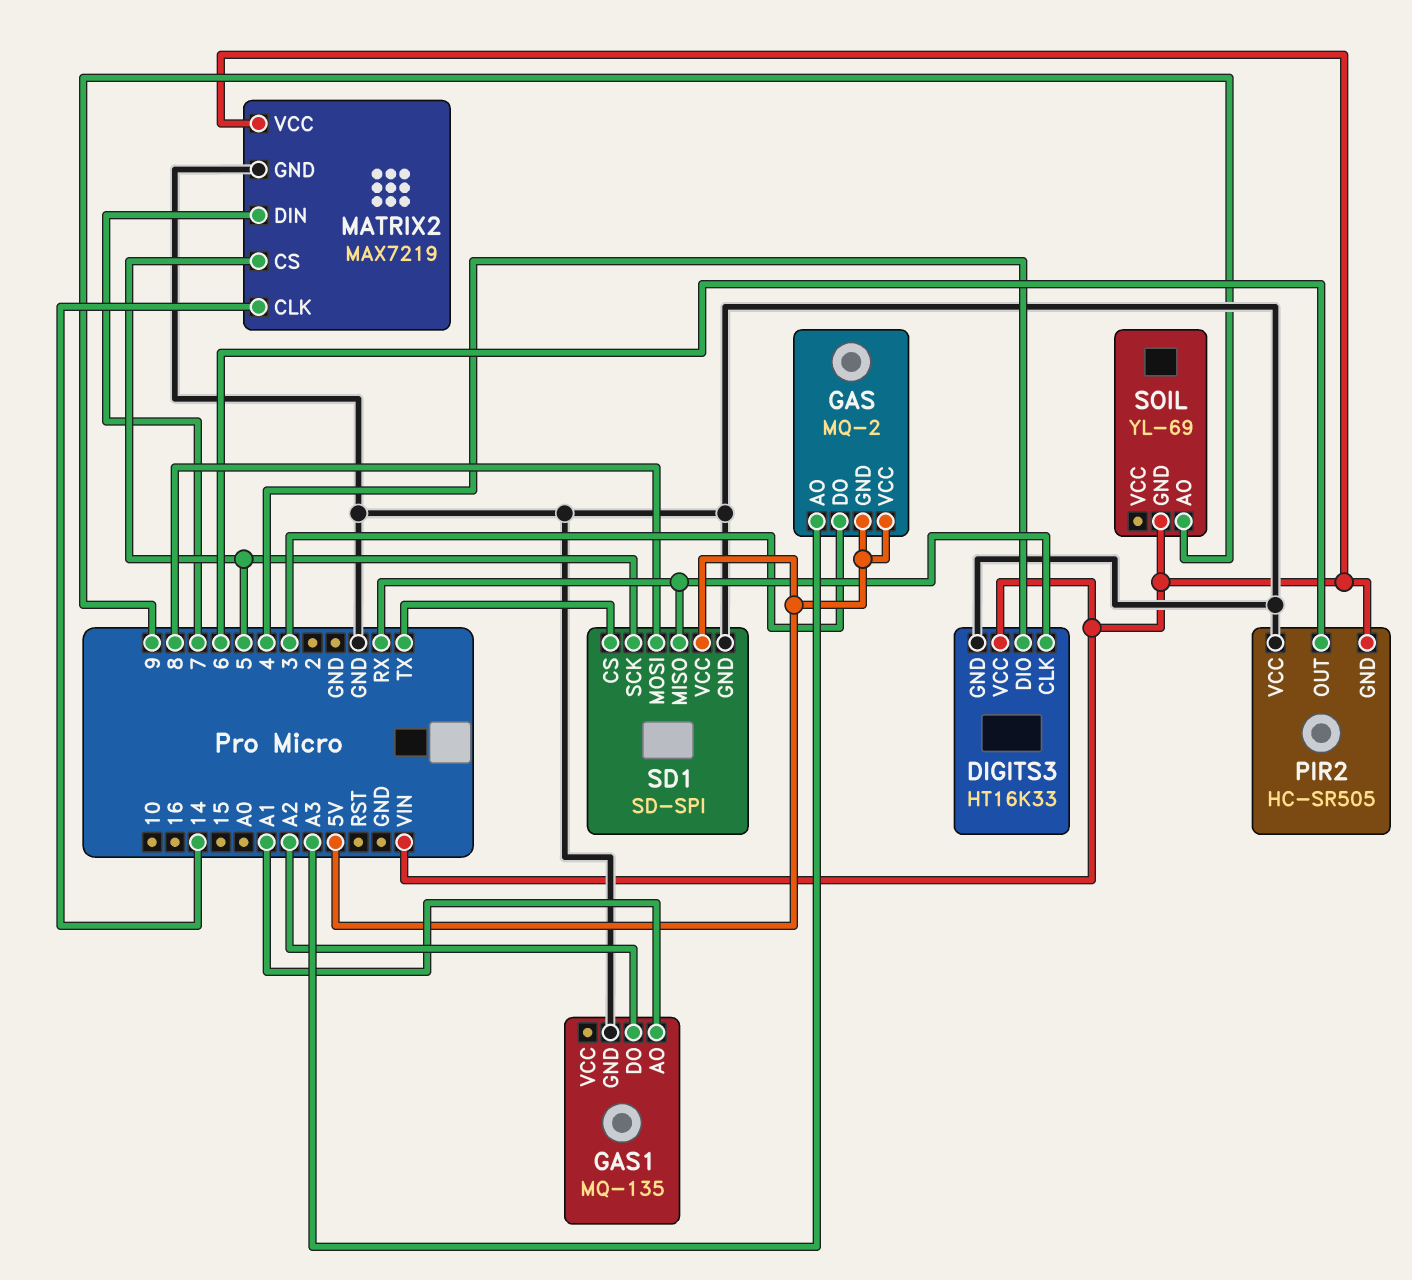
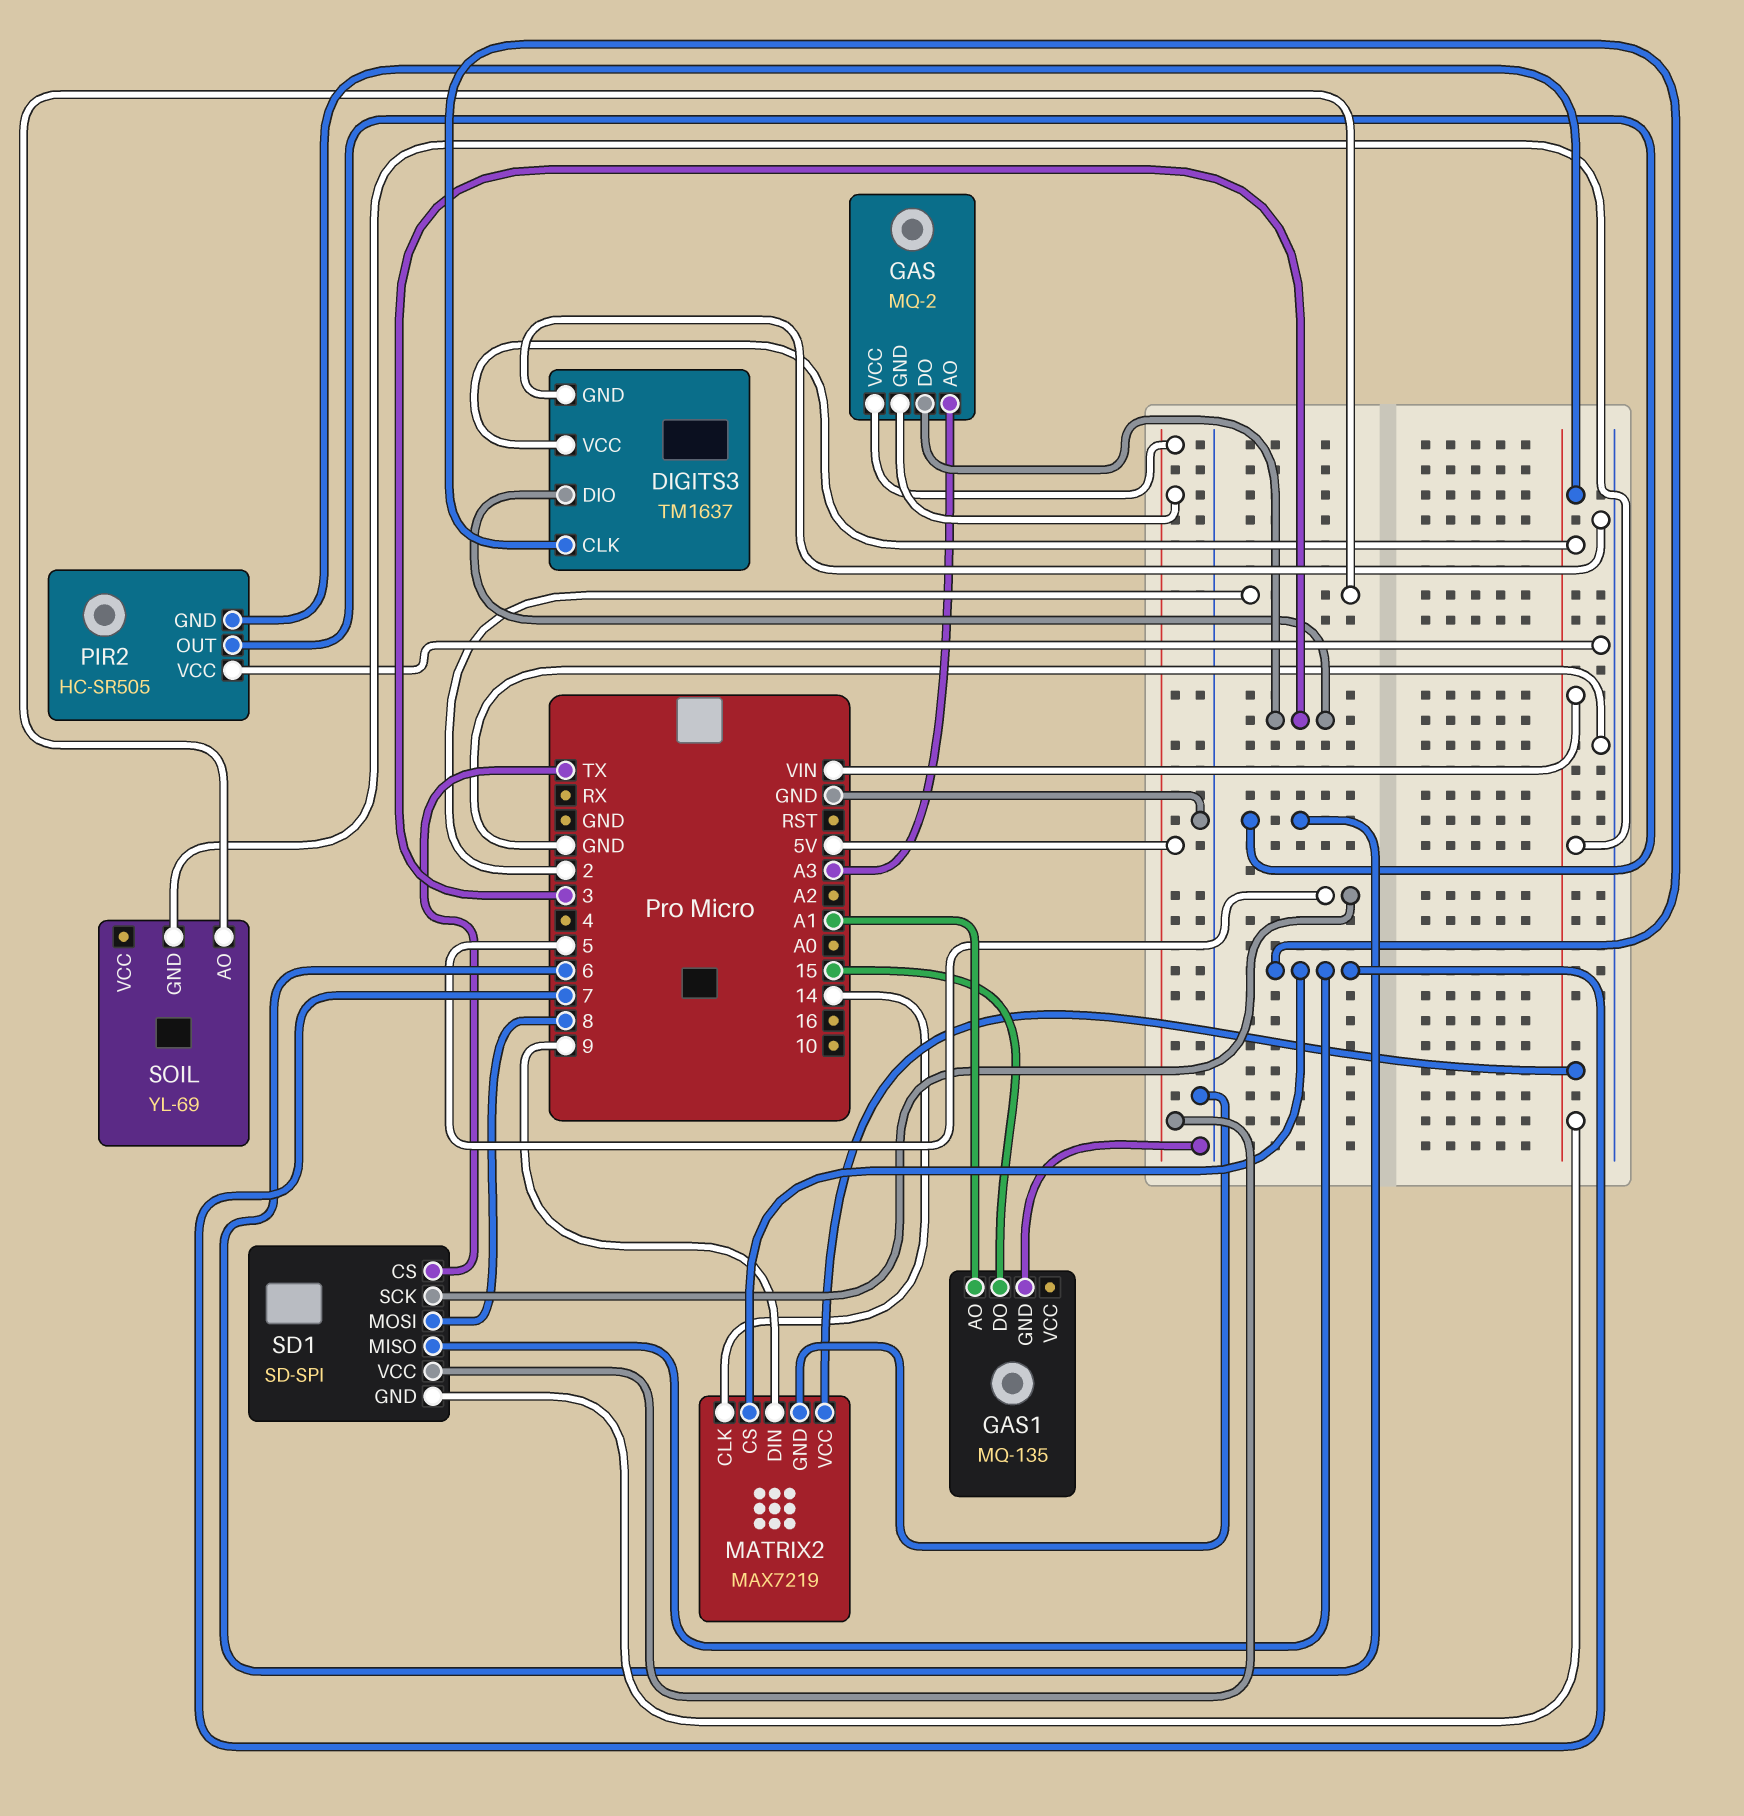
DIGITS3: HT16K33 -> TM1637
DIGITS3 pin CLK: RX -> 7
DIGITS3 pin DIO: 4 -> 3
GAS1 pin DO: A2 -> 15
MATRIX2 pin CS: 5 -> 7
MATRIX2 pin DIN: 7 -> 9
SD1 pin GND: GND -> VIN
SD1 pin MISO: RX -> 7
SOIL pin AO: 9 -> 2

